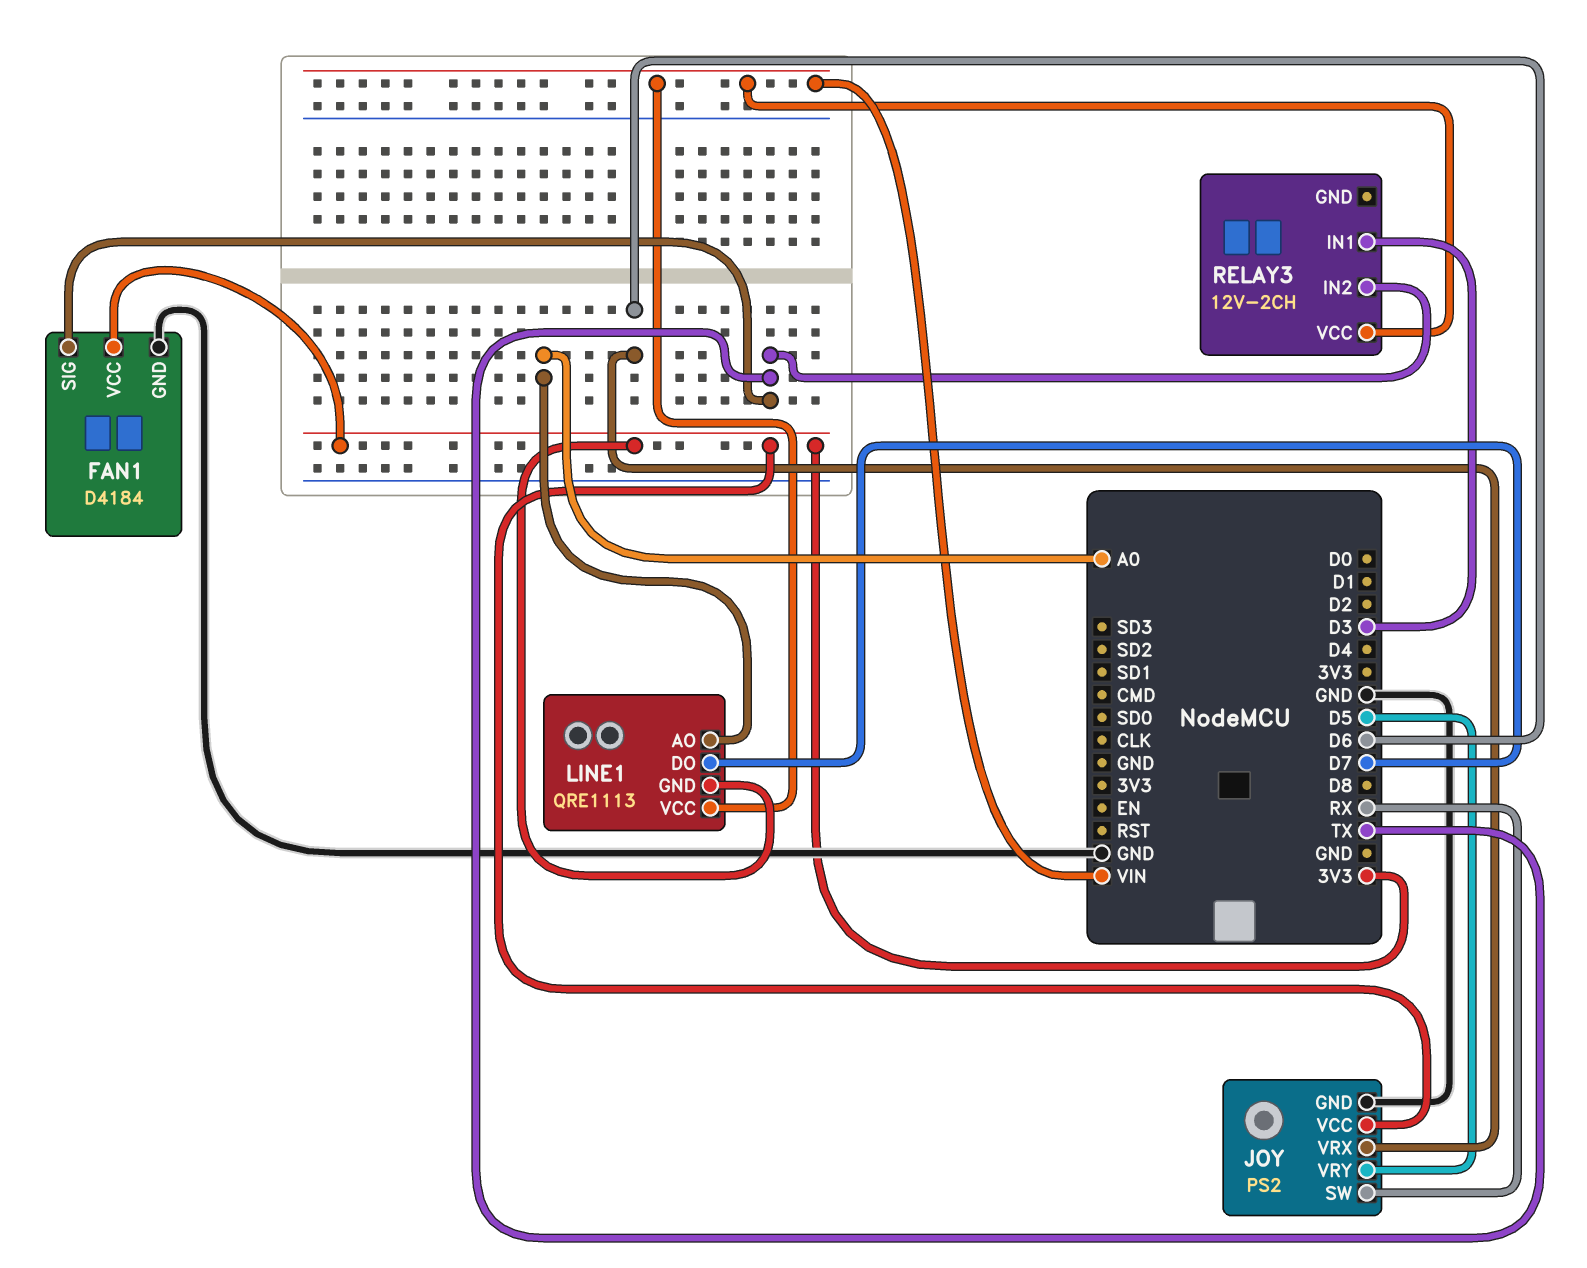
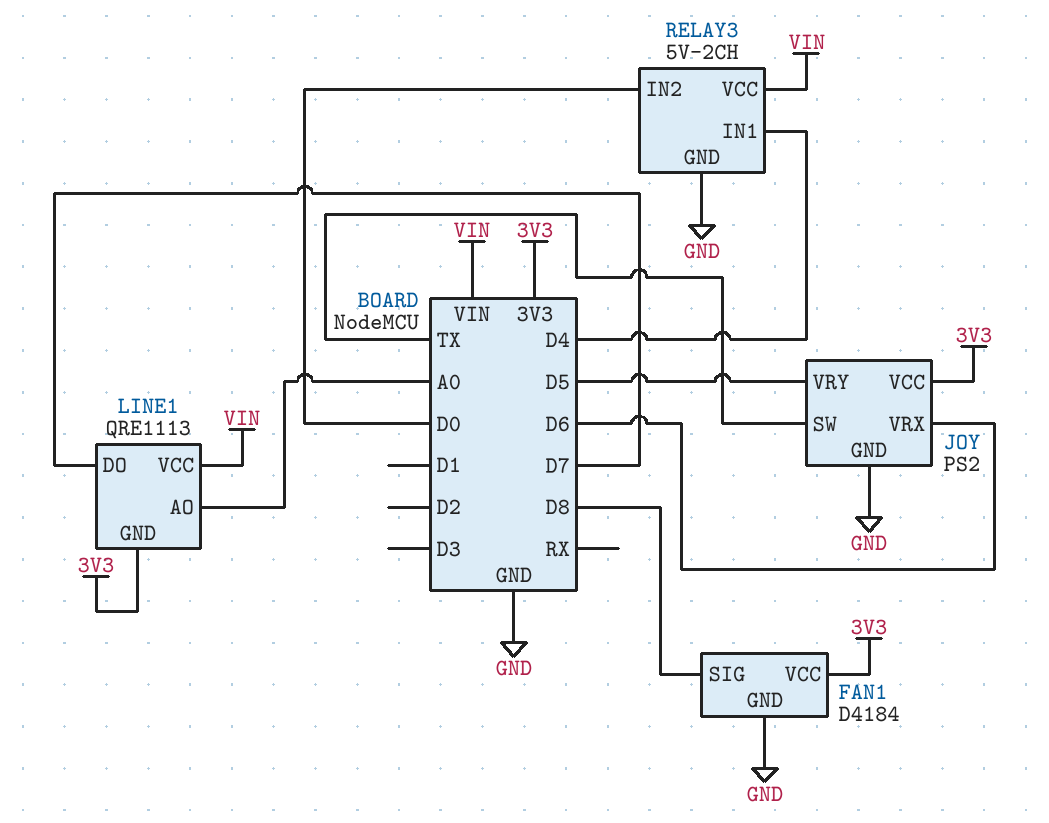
FAN1 pin SIG: TX -> D8
JOY pin SW: RX -> TX
RELAY3: 12V-2CH -> 5V-2CH
RELAY3 pin GND: none -> GND
RELAY3 pin IN1: D3 -> D4
RELAY3 pin IN2: TX -> D0

